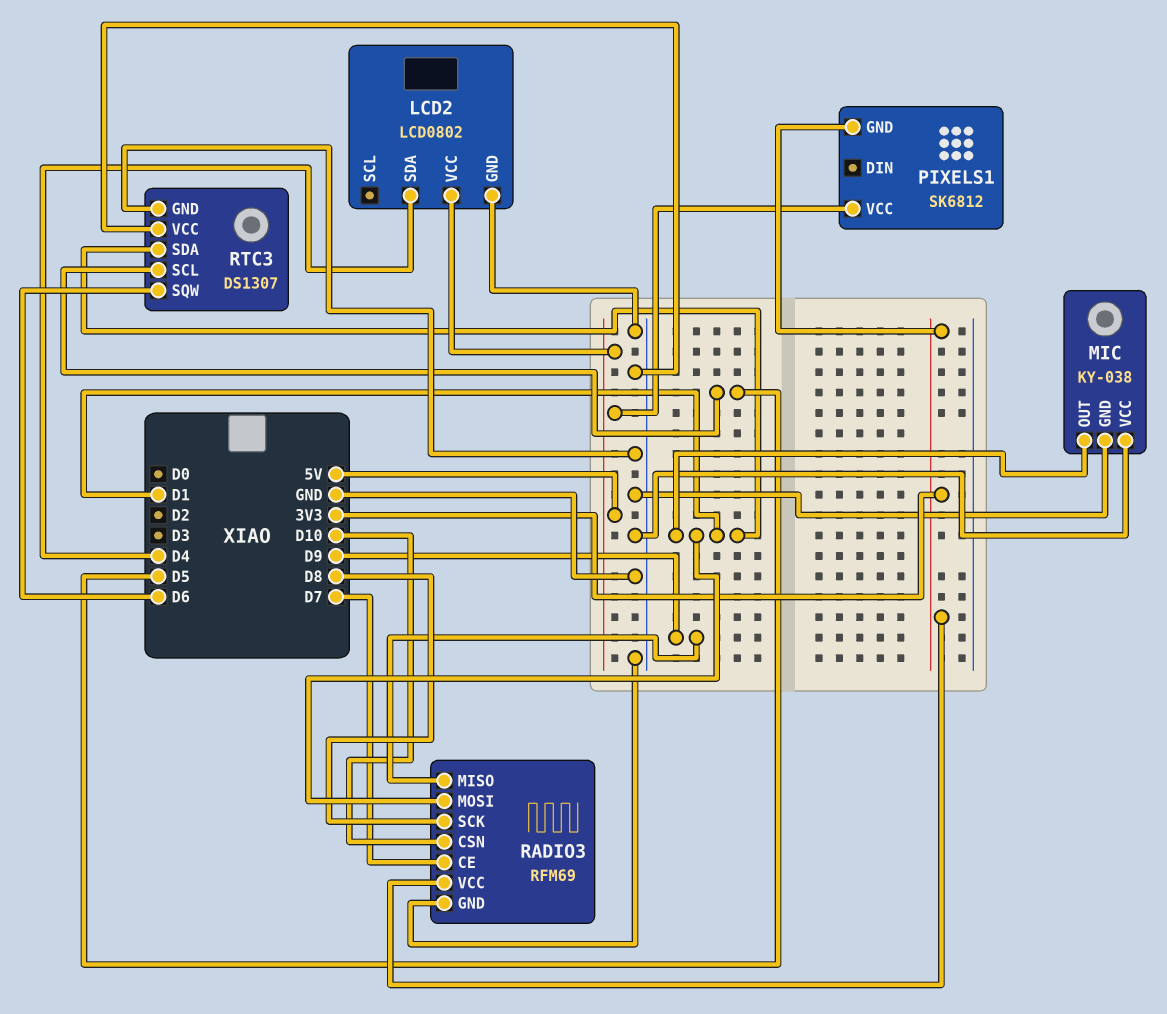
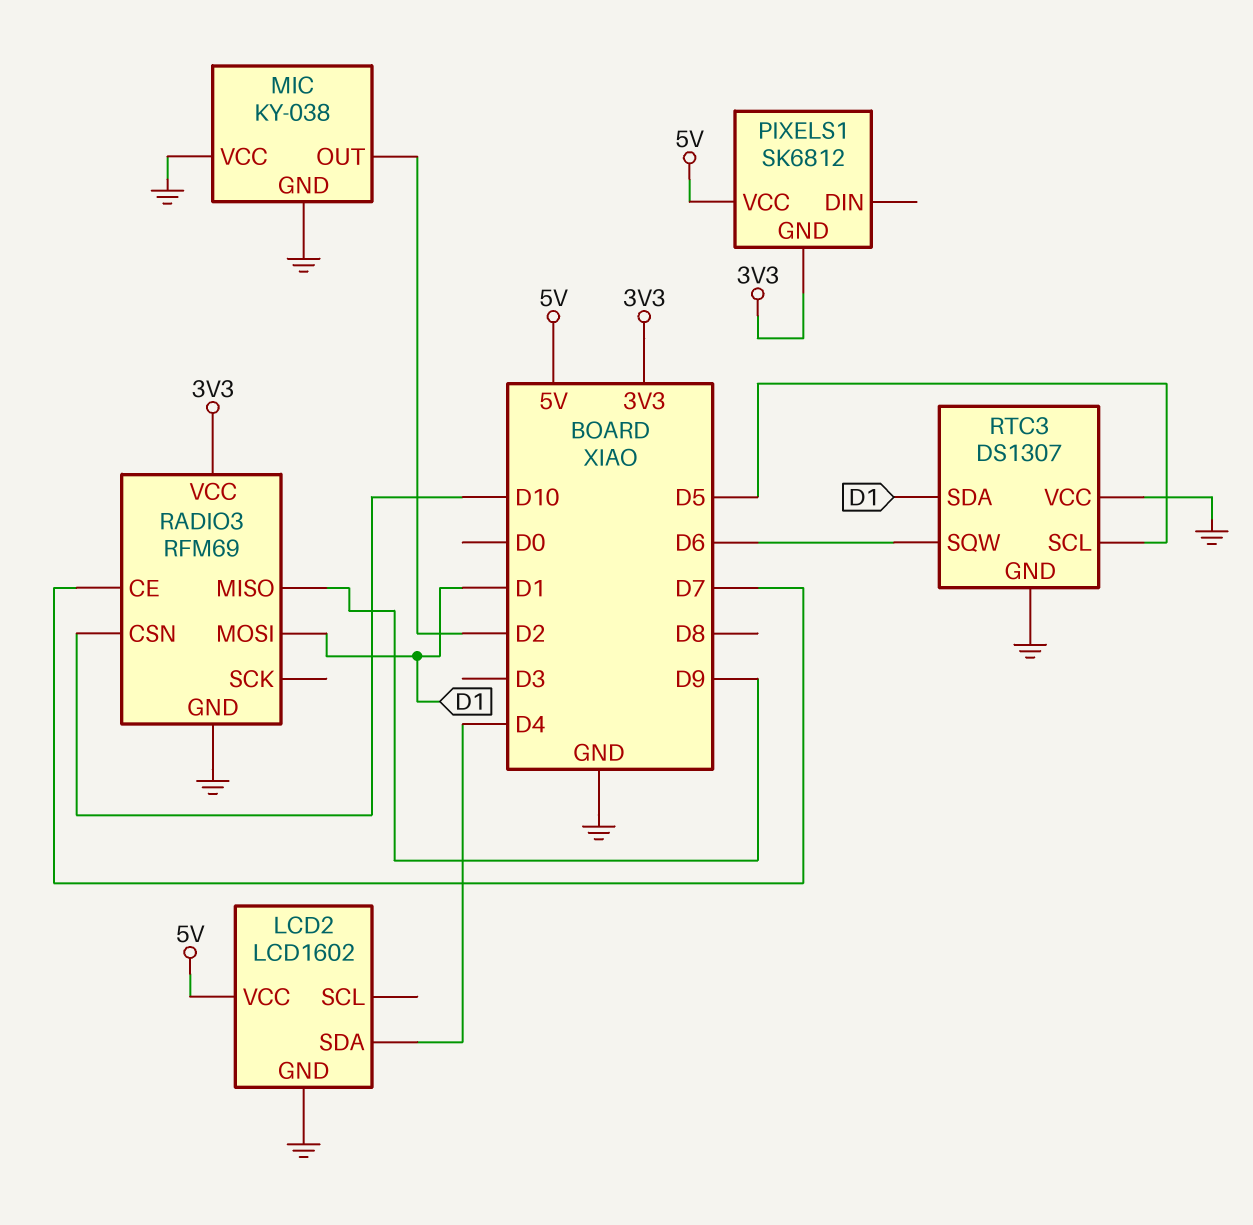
LCD2: LCD0802 -> LCD1602
MIC pin OUT: D1 -> D2
RADIO3 pin SCK: D8 -> none

